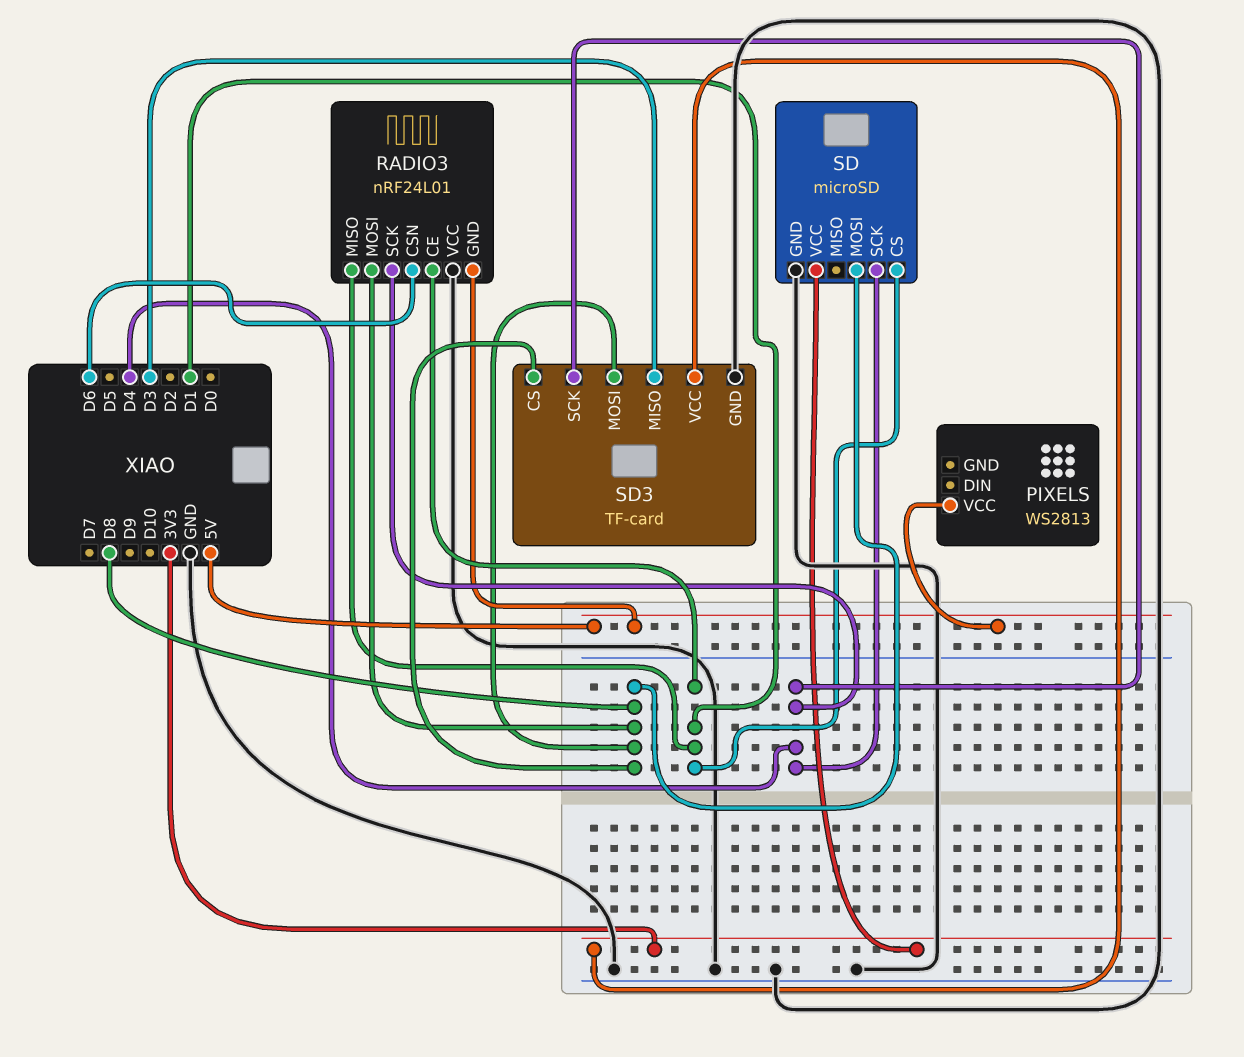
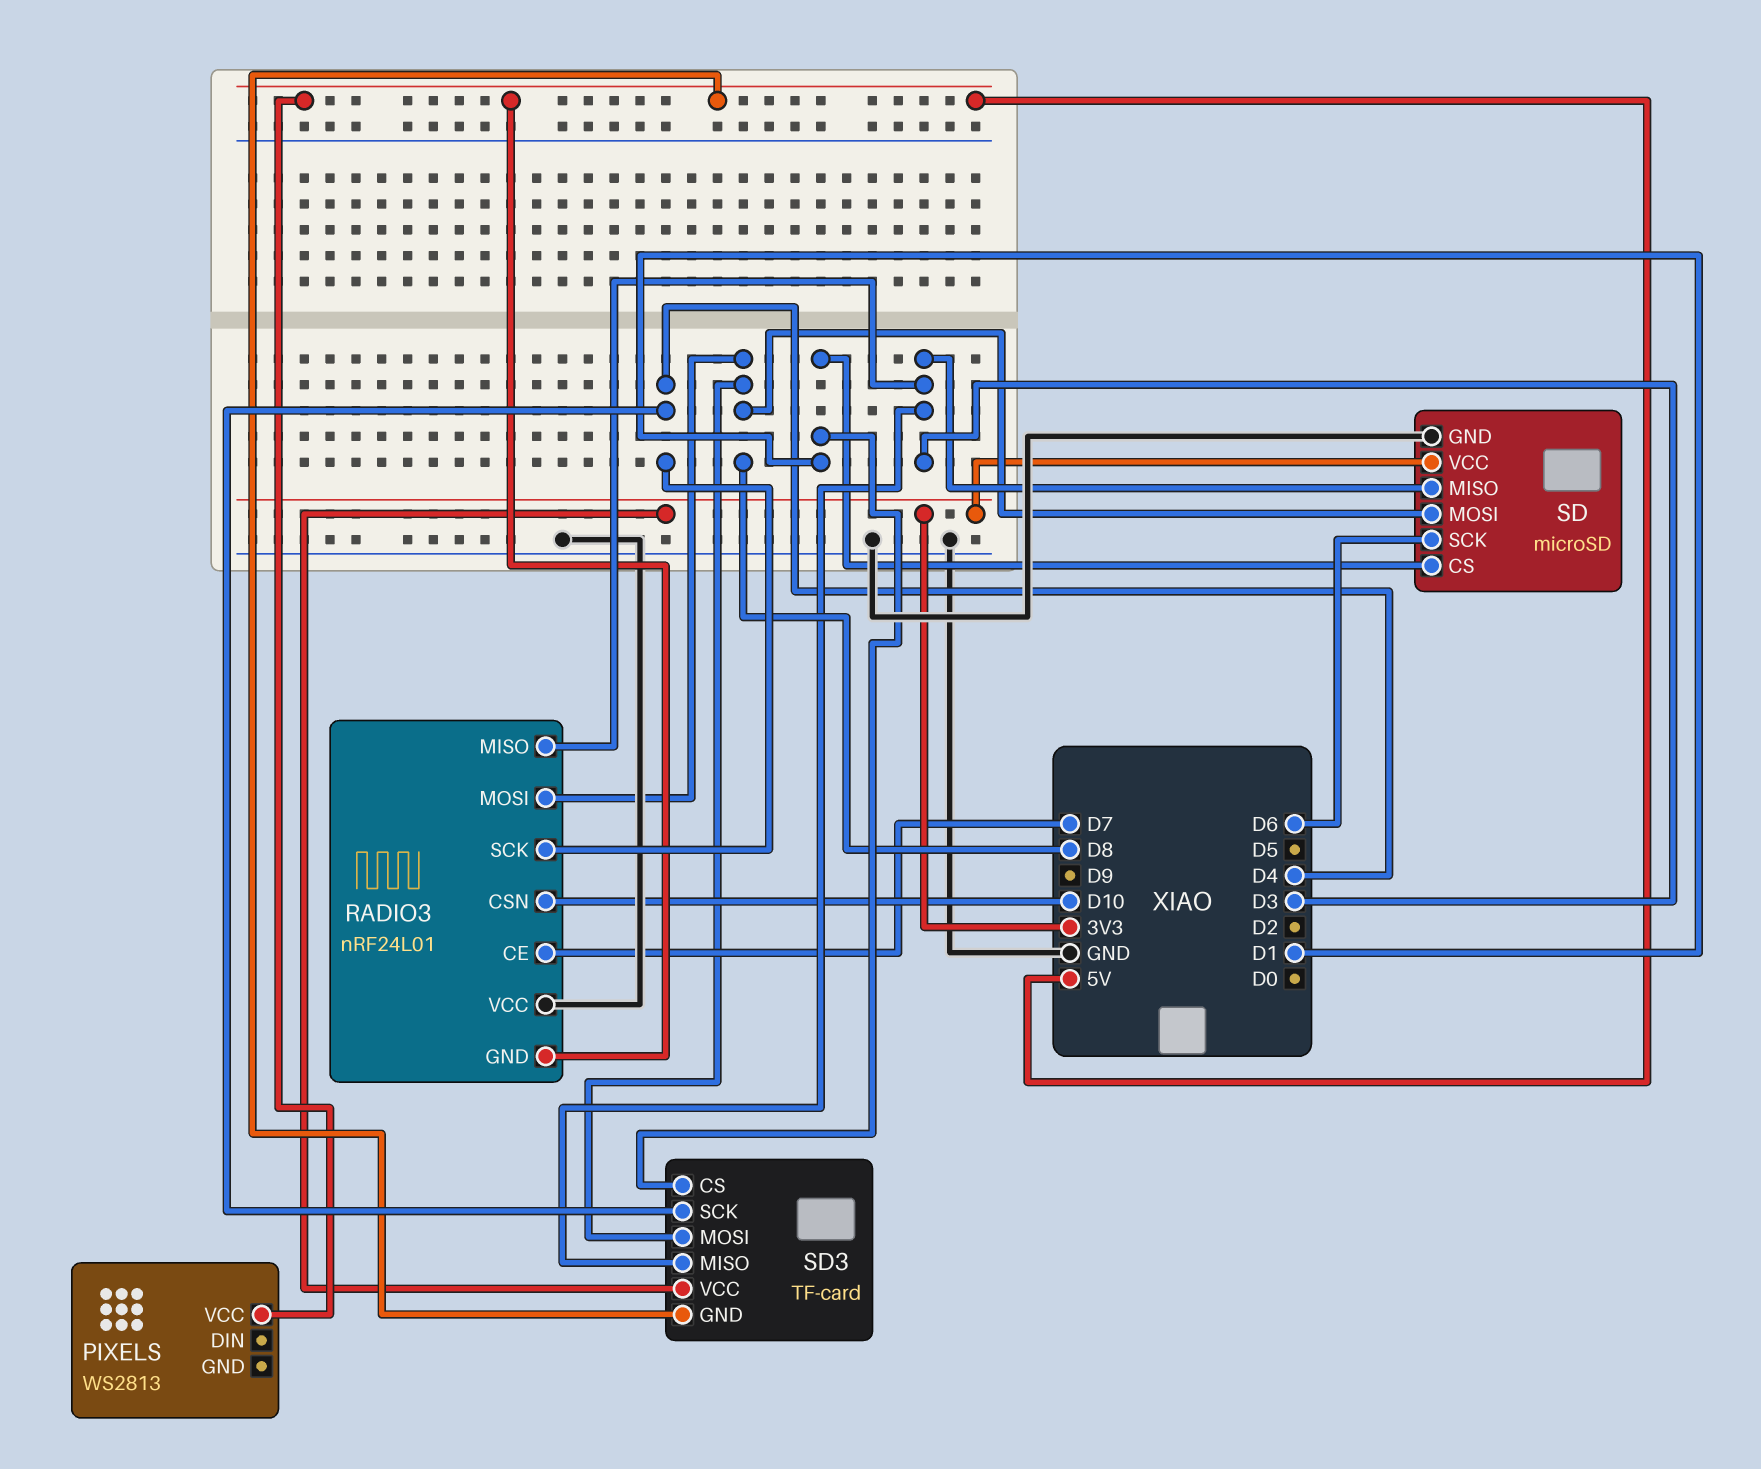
RADIO3 pin CE: D1 -> D7
RADIO3 pin CSN: D6 -> D10
RADIO3 pin MISO: D1 -> D3
SD pin MISO: none -> D3
SD pin SCK: D4 -> D6
SD3 pin CS: D8 -> D1
SD3 pin GND: GND -> 5V

